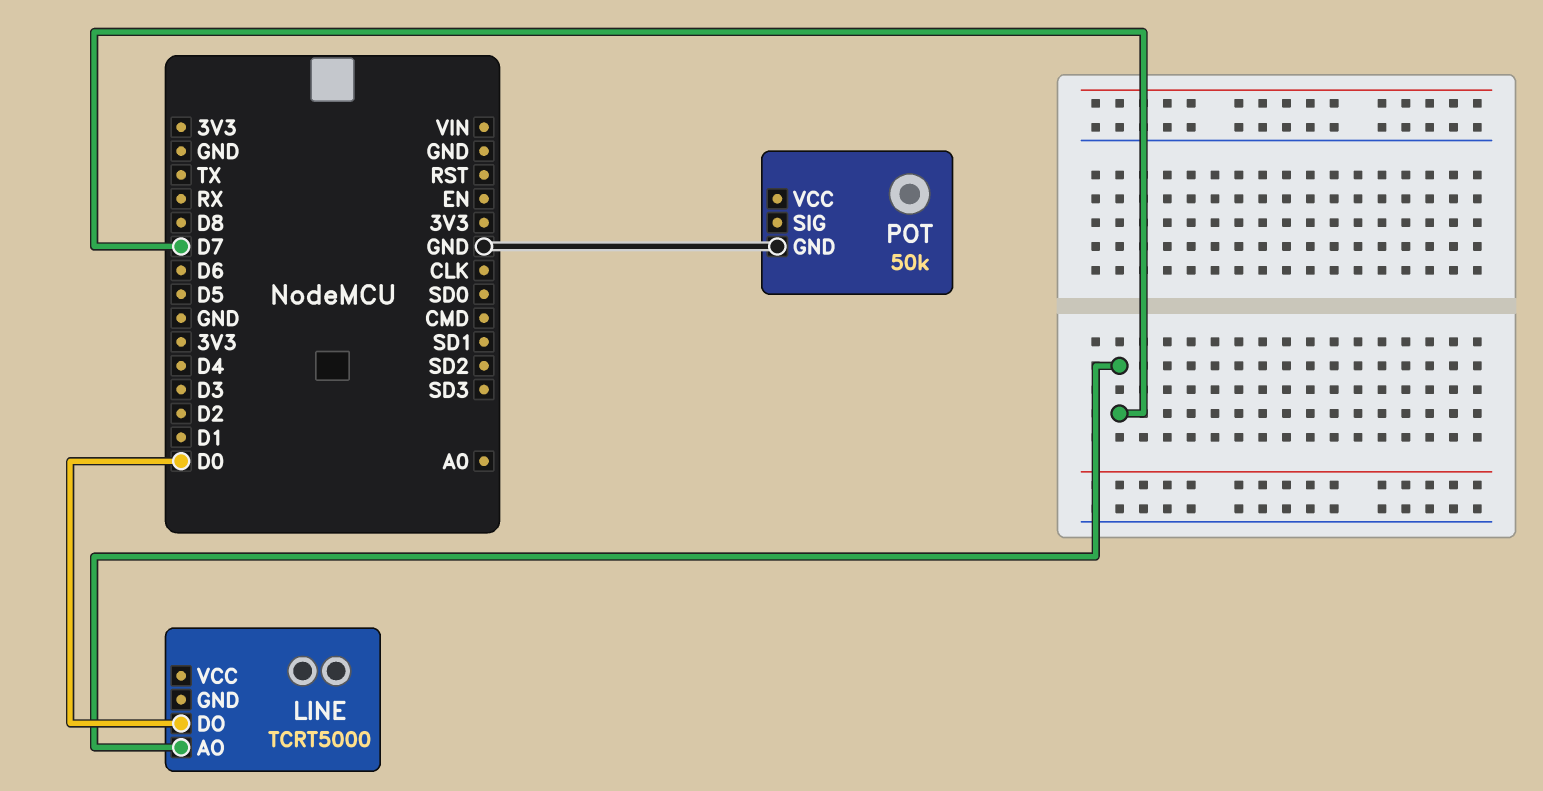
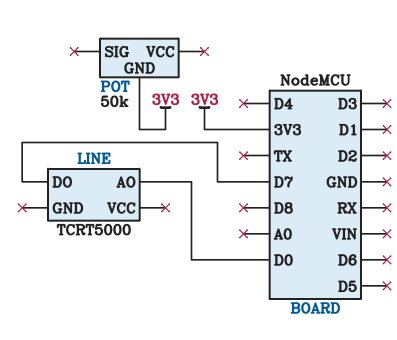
LINE pin AO: D7 -> D0
LINE pin DO: D0 -> D7
POT pin GND: GND -> 3V3

